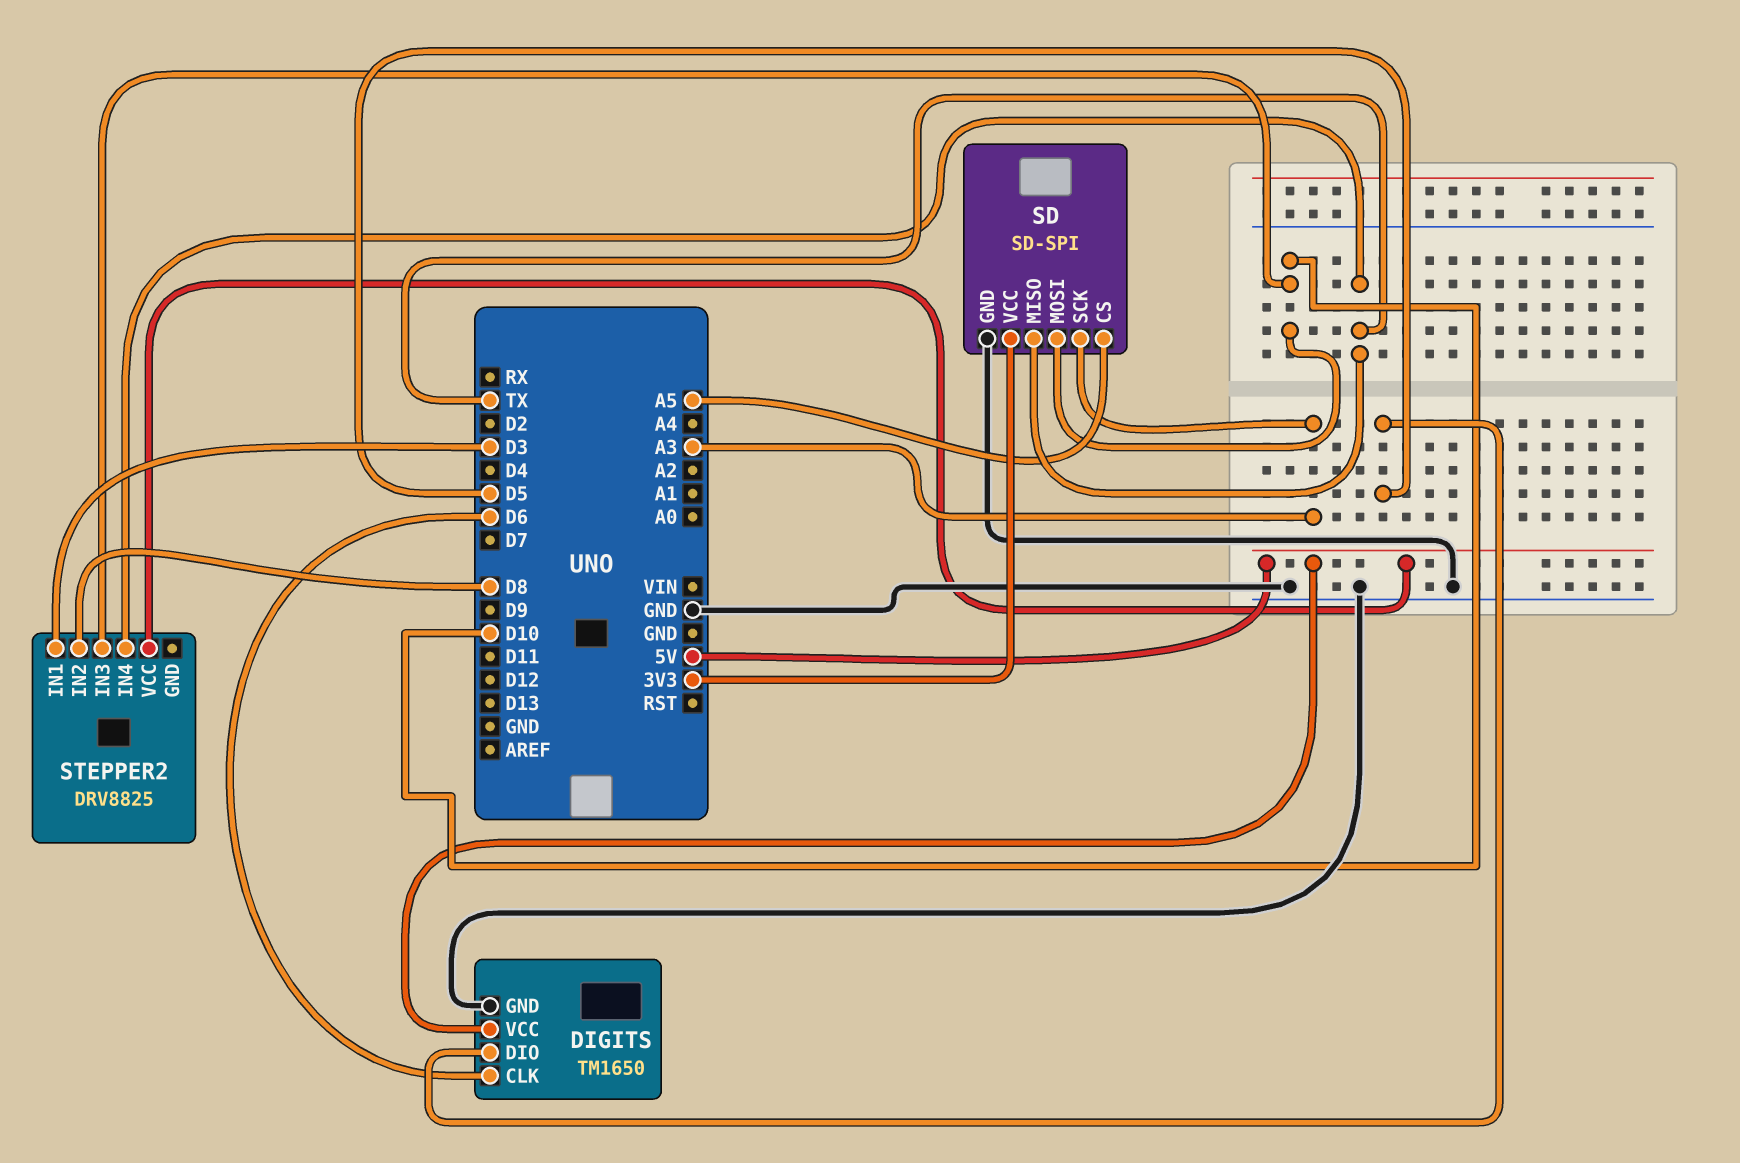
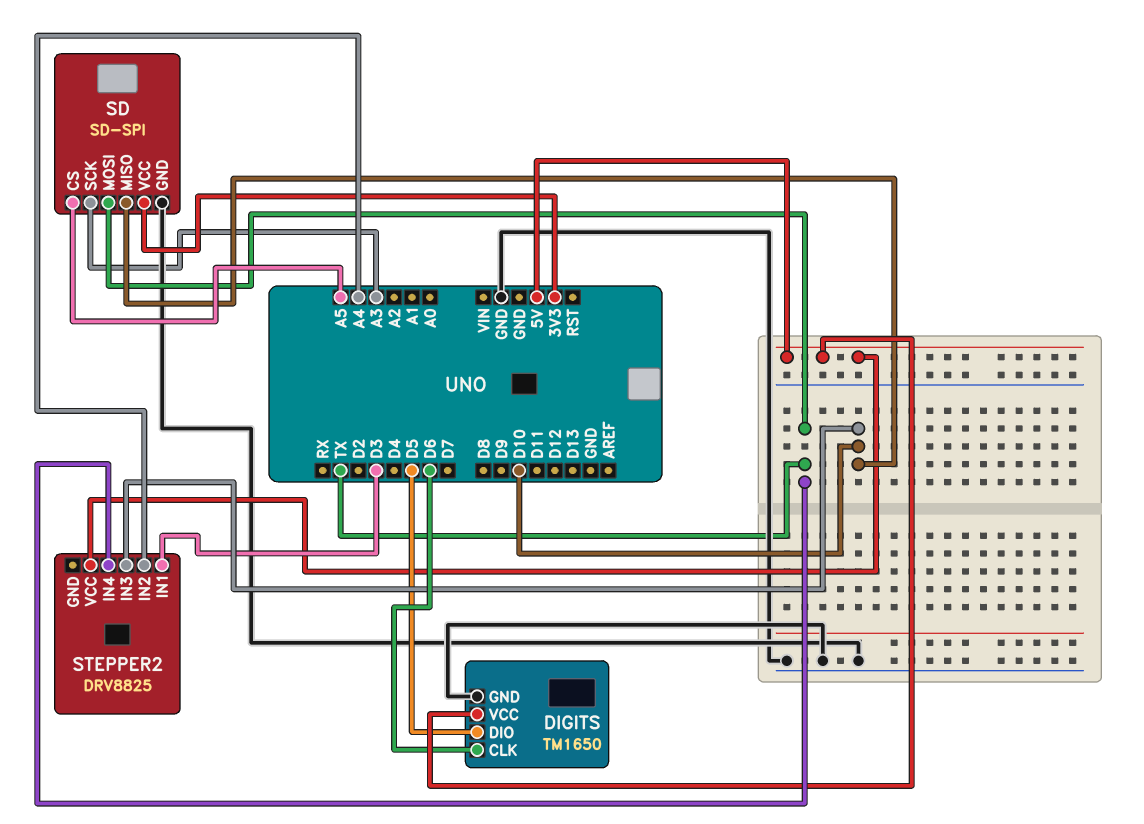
SD pin MISO: TX -> D10
SD pin MOSI: D10 -> TX
STEPPER2 pin IN2: D8 -> A4

